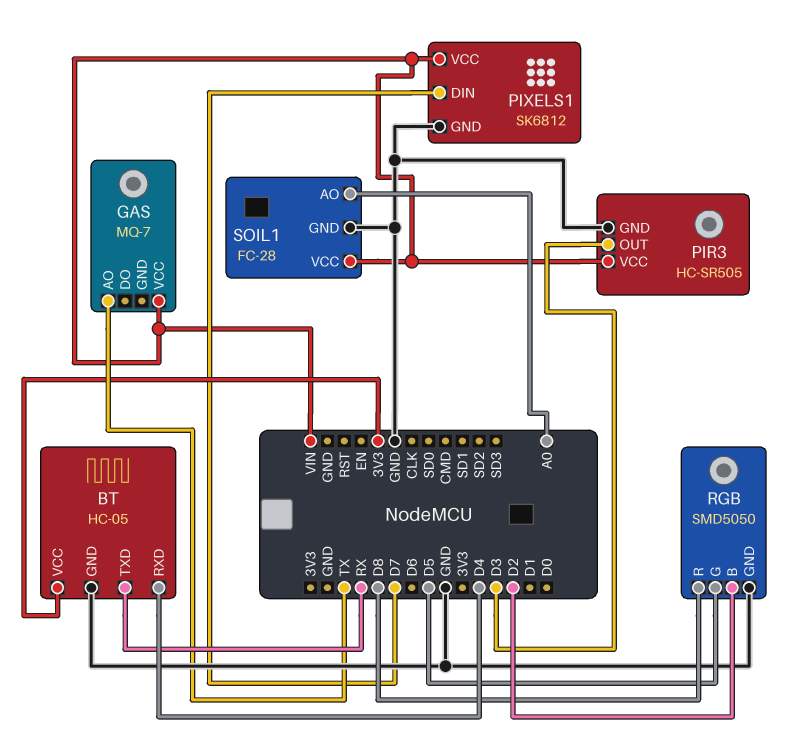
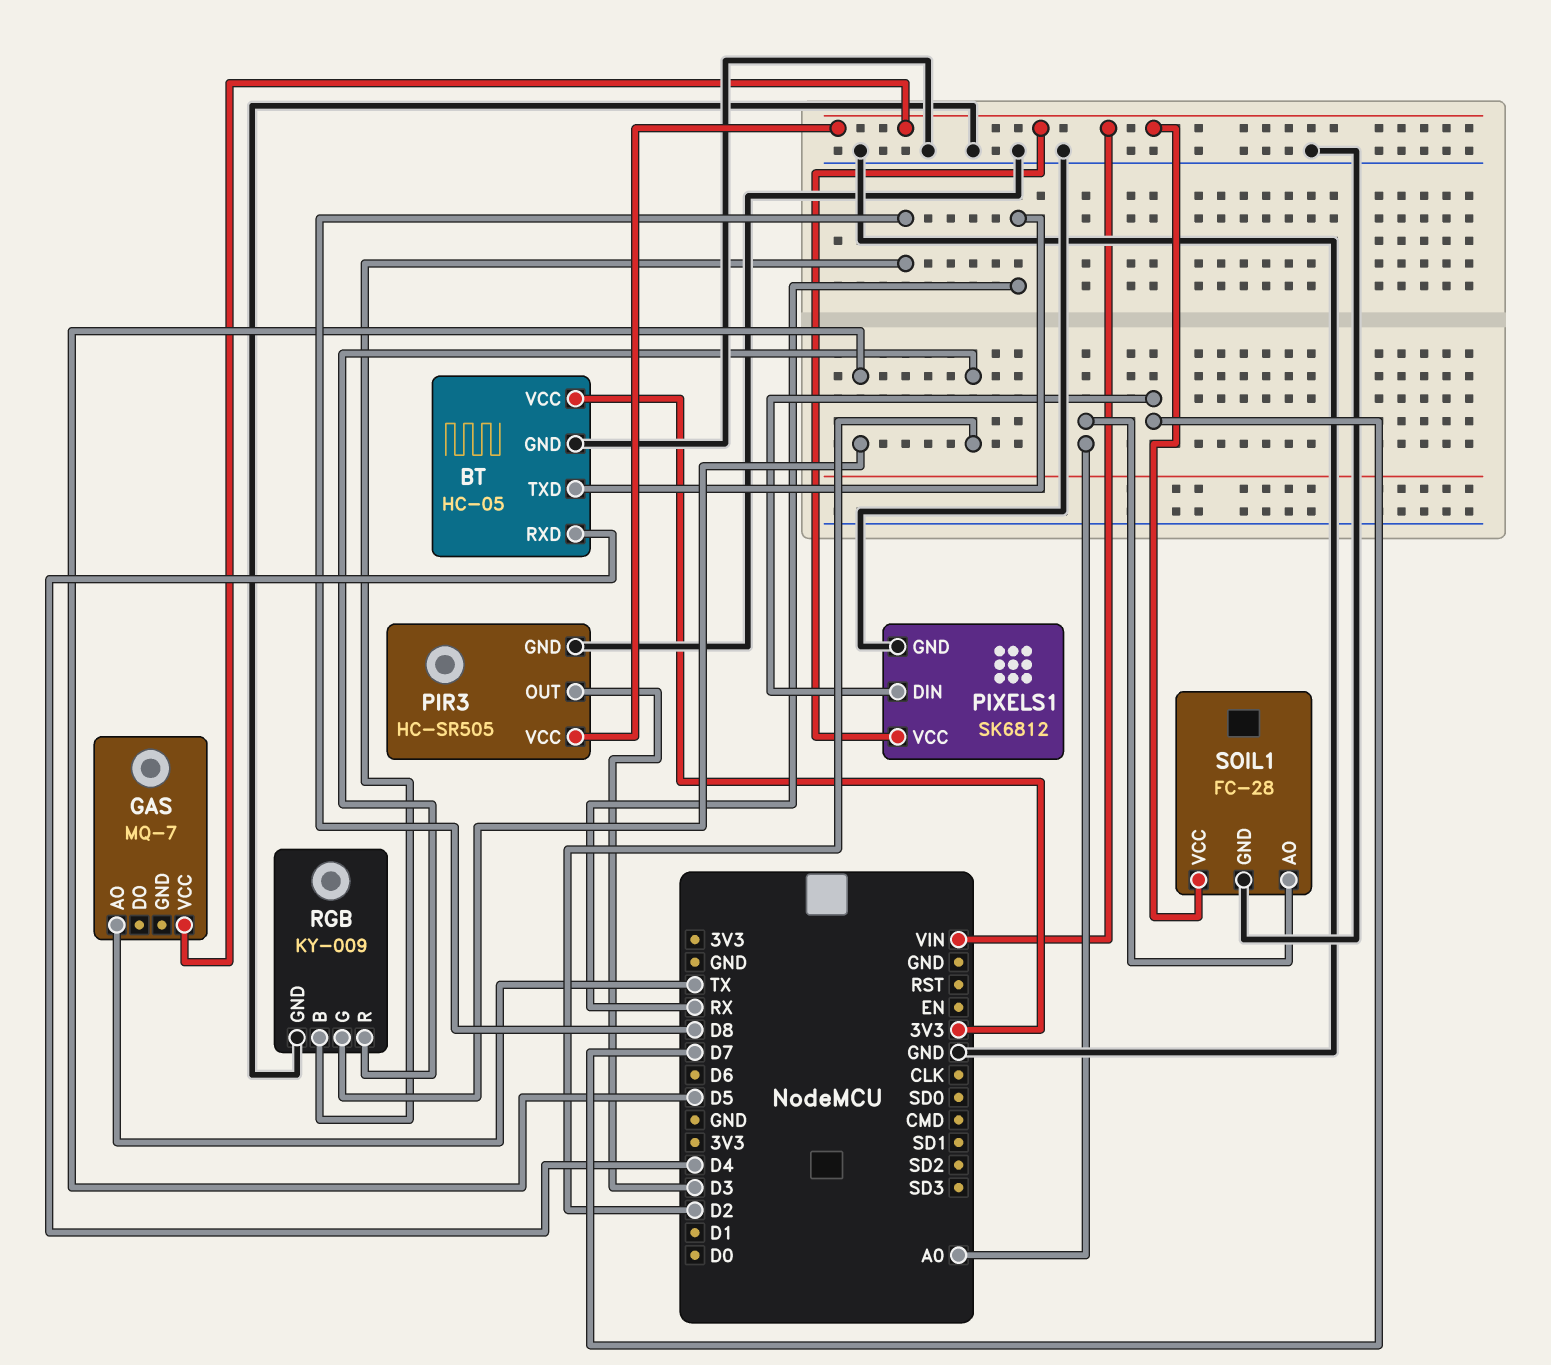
RGB: SMD5050 -> KY-009
RGB pin B: D2 -> D8
RGB pin R: D8 -> D2

